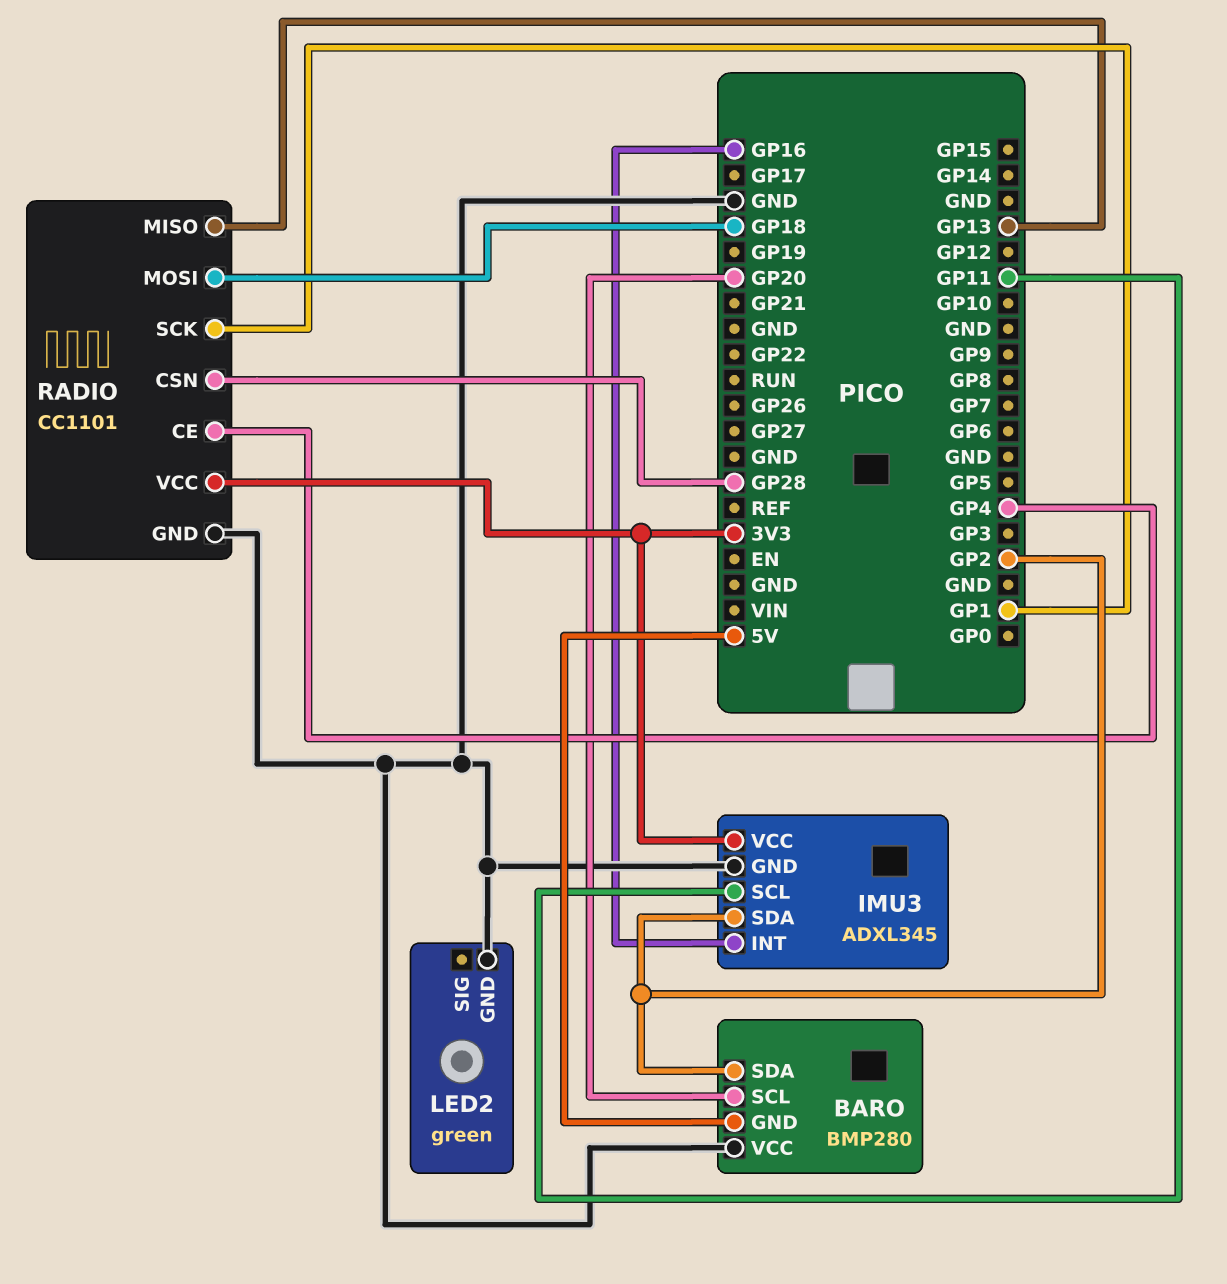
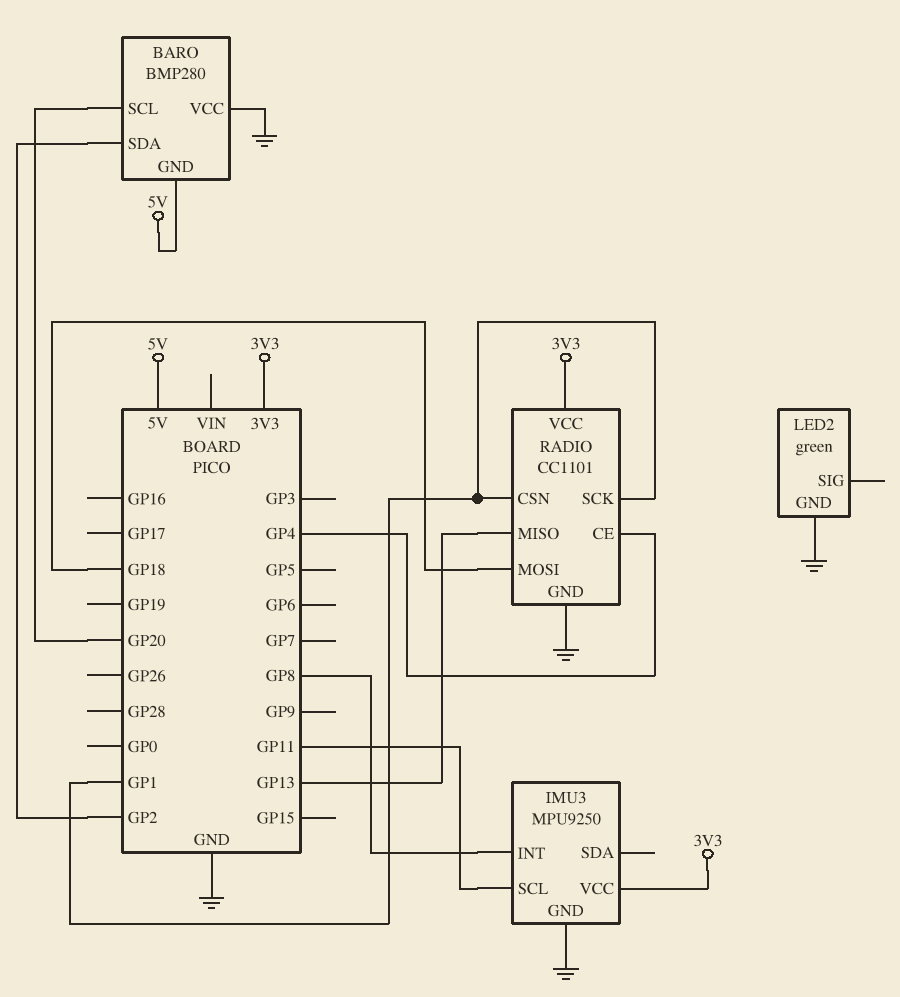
IMU3: ADXL345 -> MPU9250
IMU3 pin INT: GP16 -> GP8
IMU3 pin SDA: GP2 -> none
RADIO pin CSN: GP28 -> GP1

